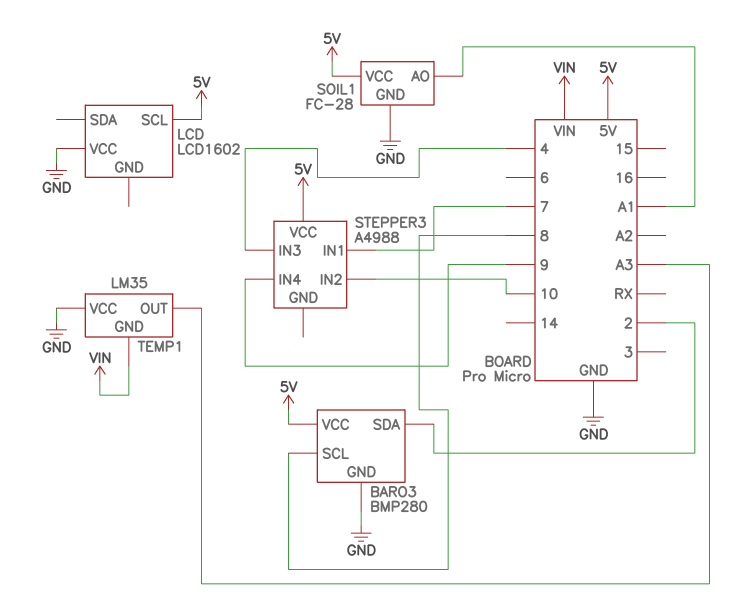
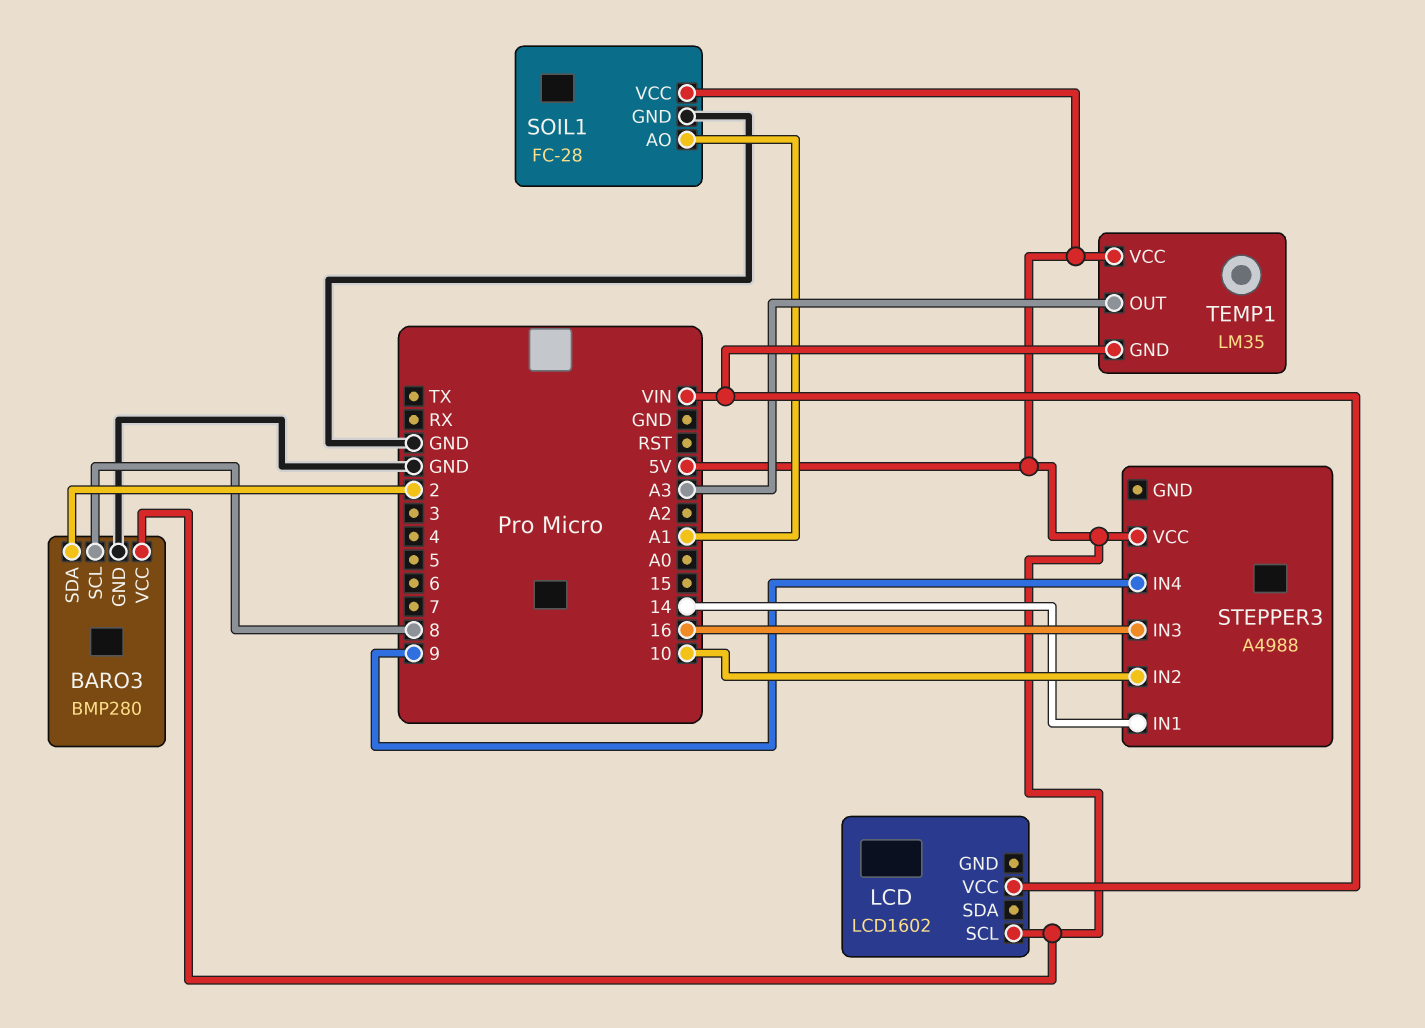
LCD pin VCC: GND -> VIN
STEPPER3 pin IN1: 7 -> 14
STEPPER3 pin IN3: 4 -> 16
TEMP1 pin VCC: GND -> 5V

